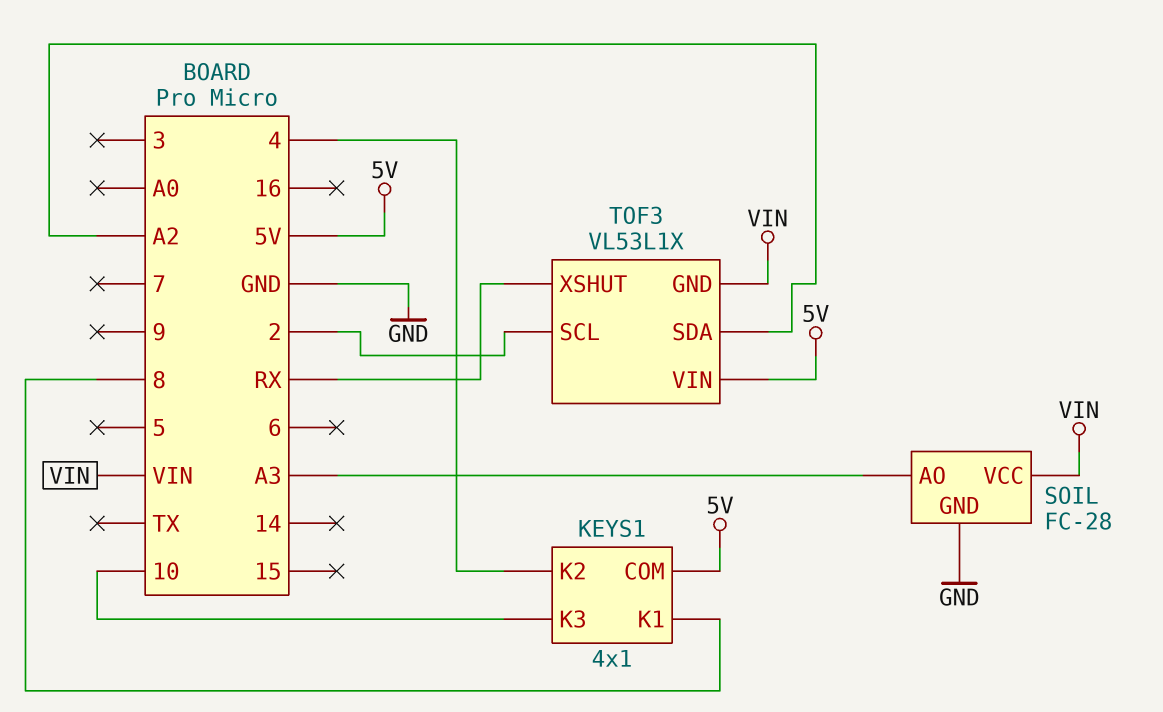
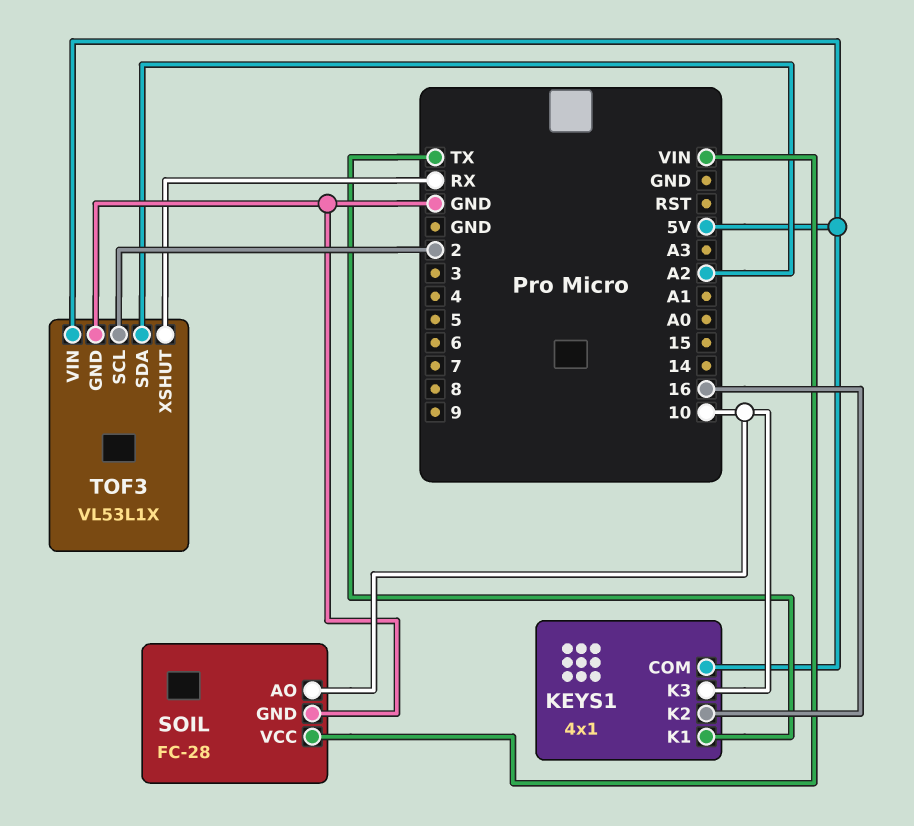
KEYS1 pin K1: 8 -> TX
KEYS1 pin K2: 4 -> 16
SOIL pin AO: A3 -> 10
TOF3 pin GND: VIN -> GND

